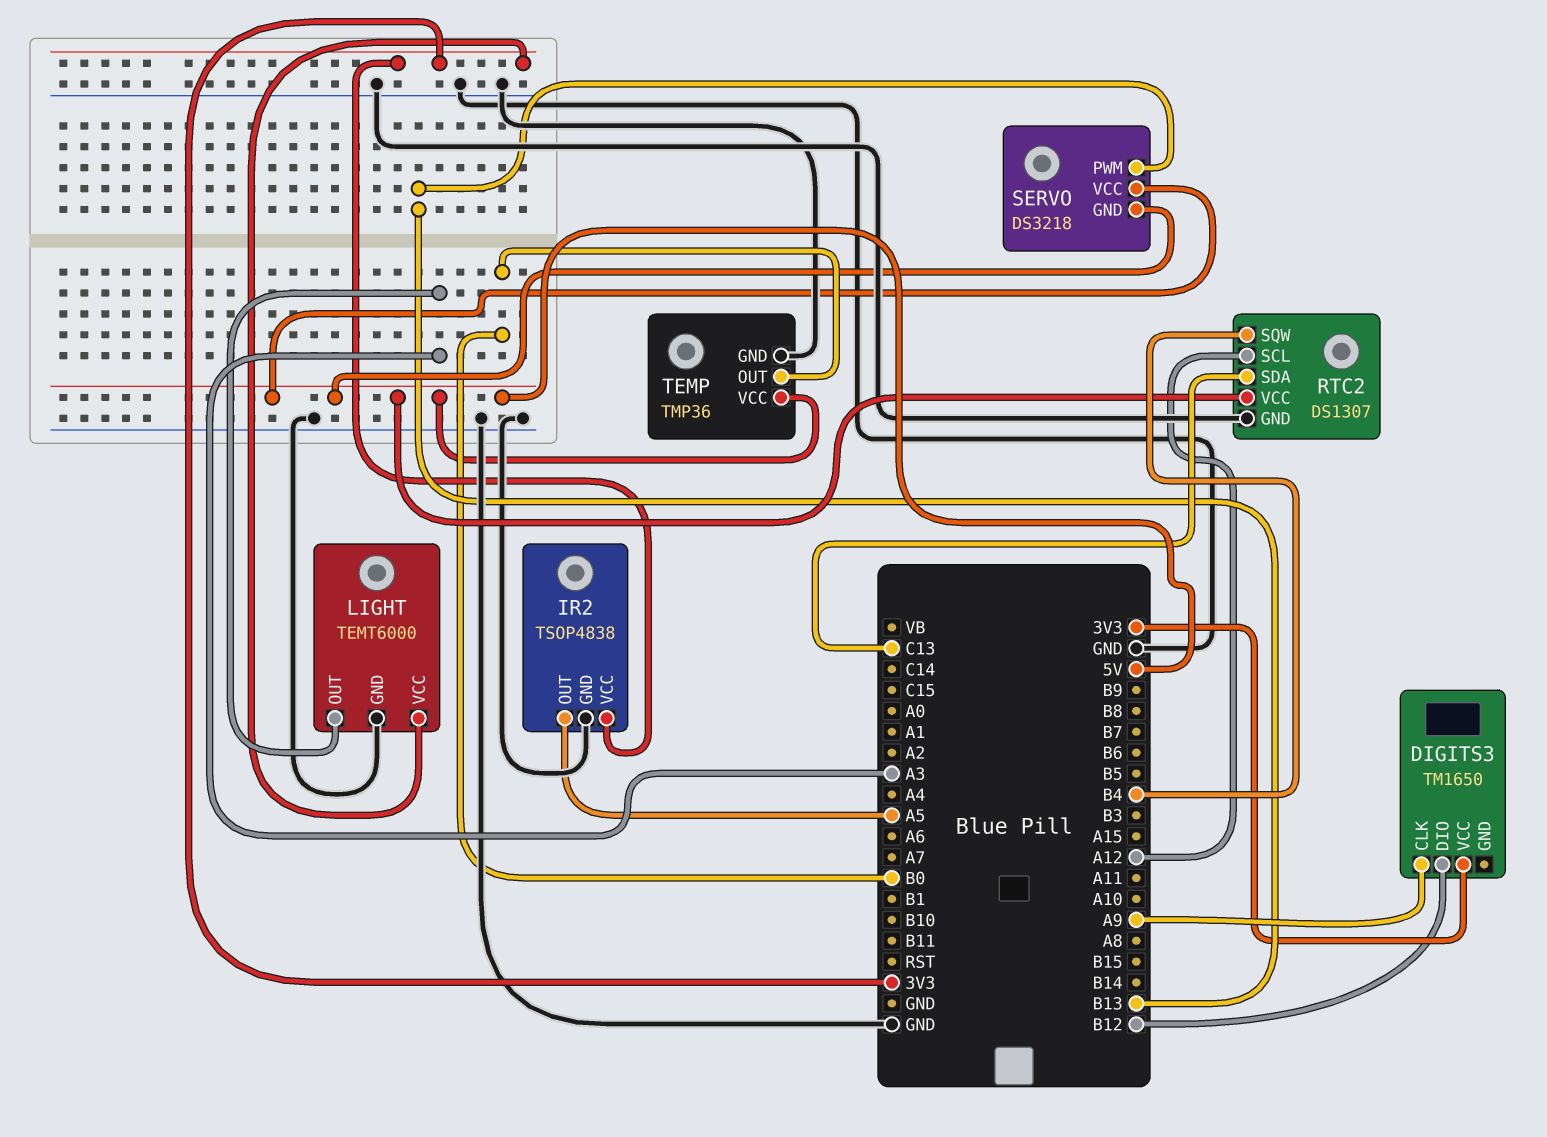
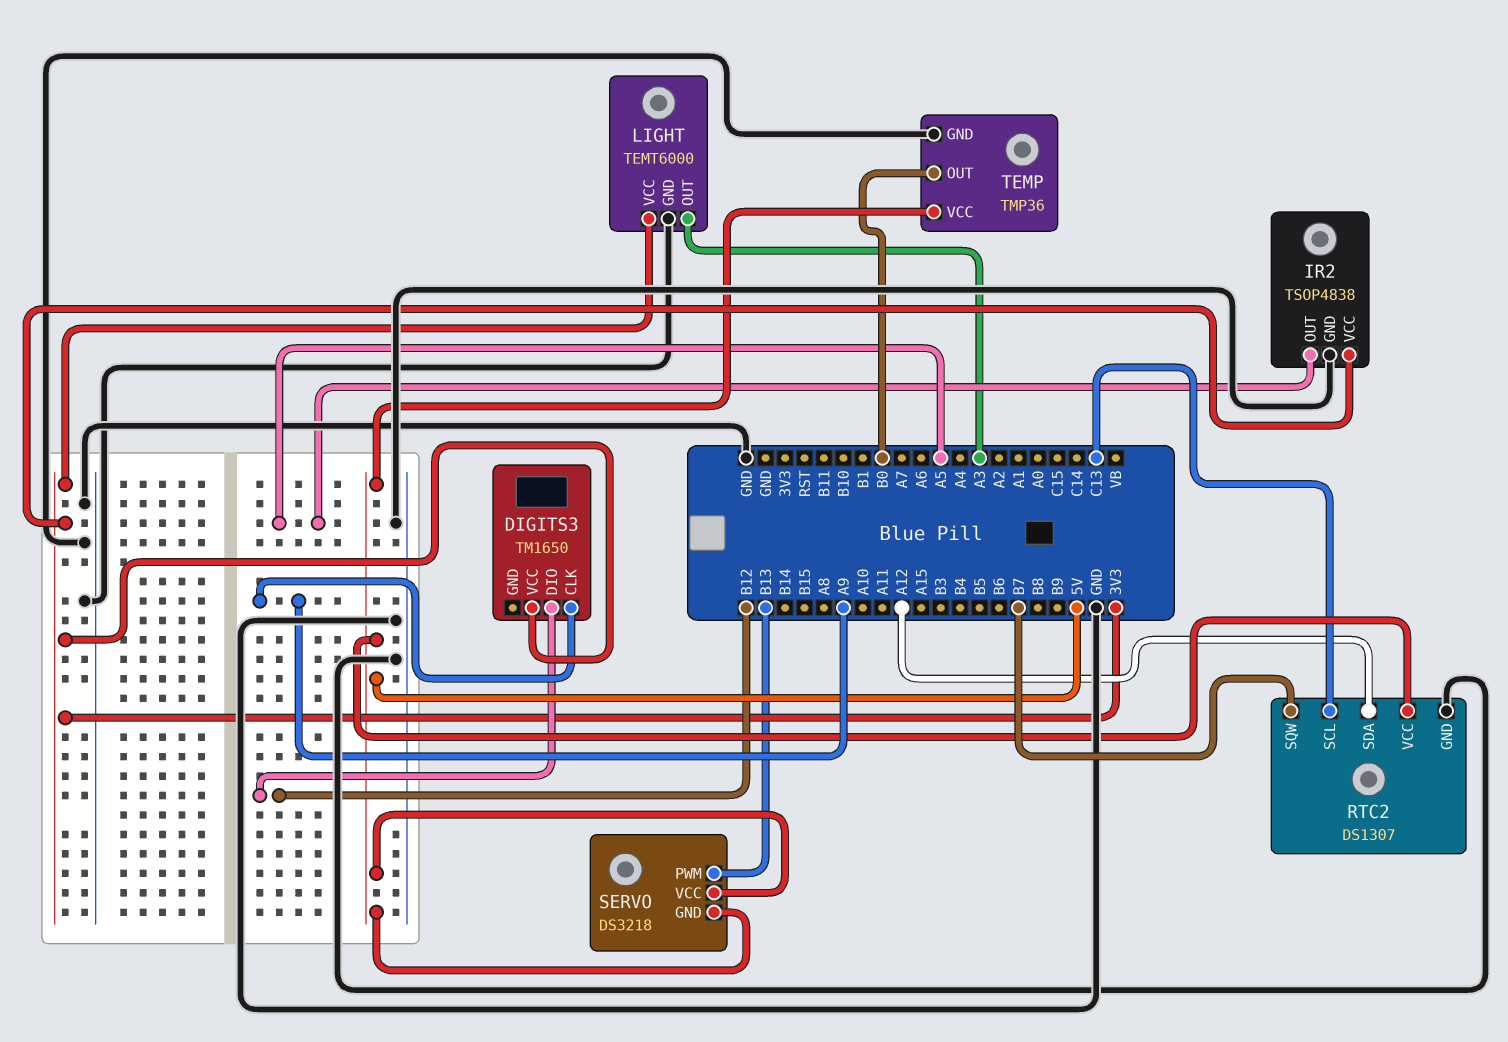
RTC2 pin SCL: A12 -> C13
RTC2 pin SDA: C13 -> A12
RTC2 pin SQW: B4 -> B7

